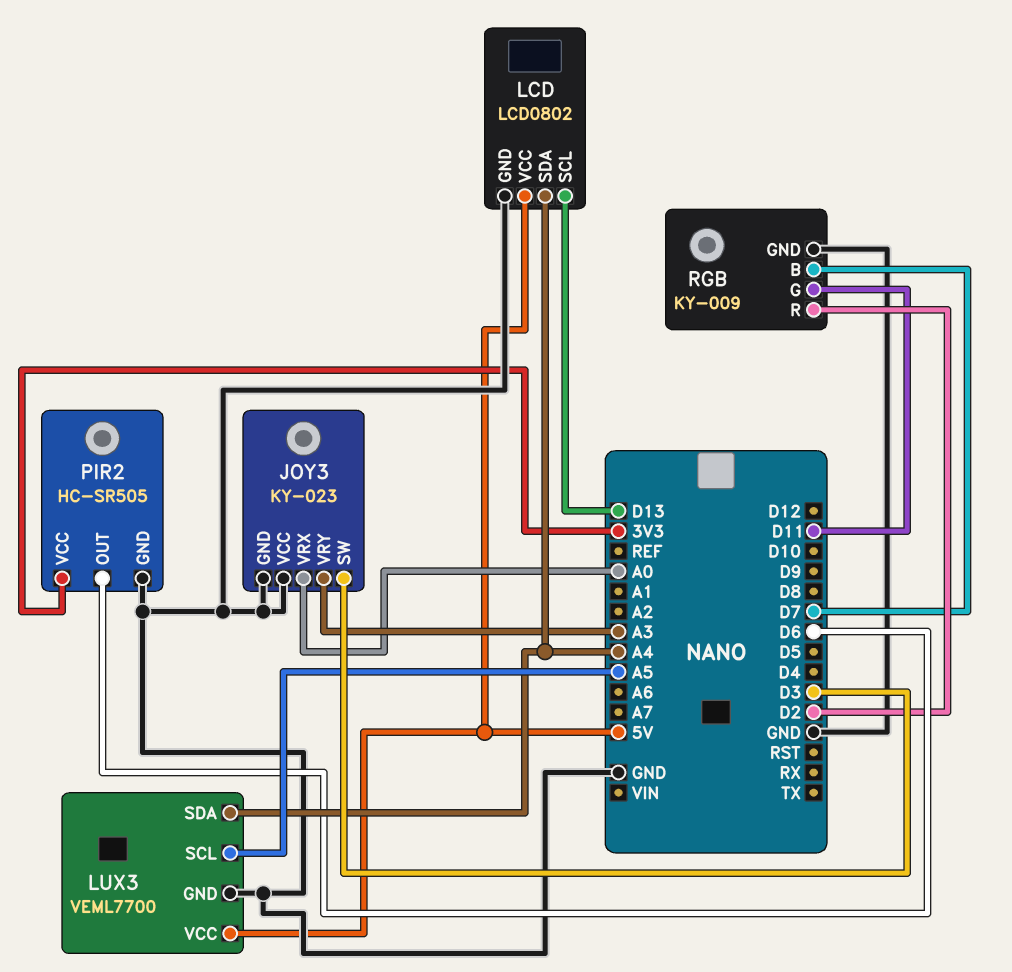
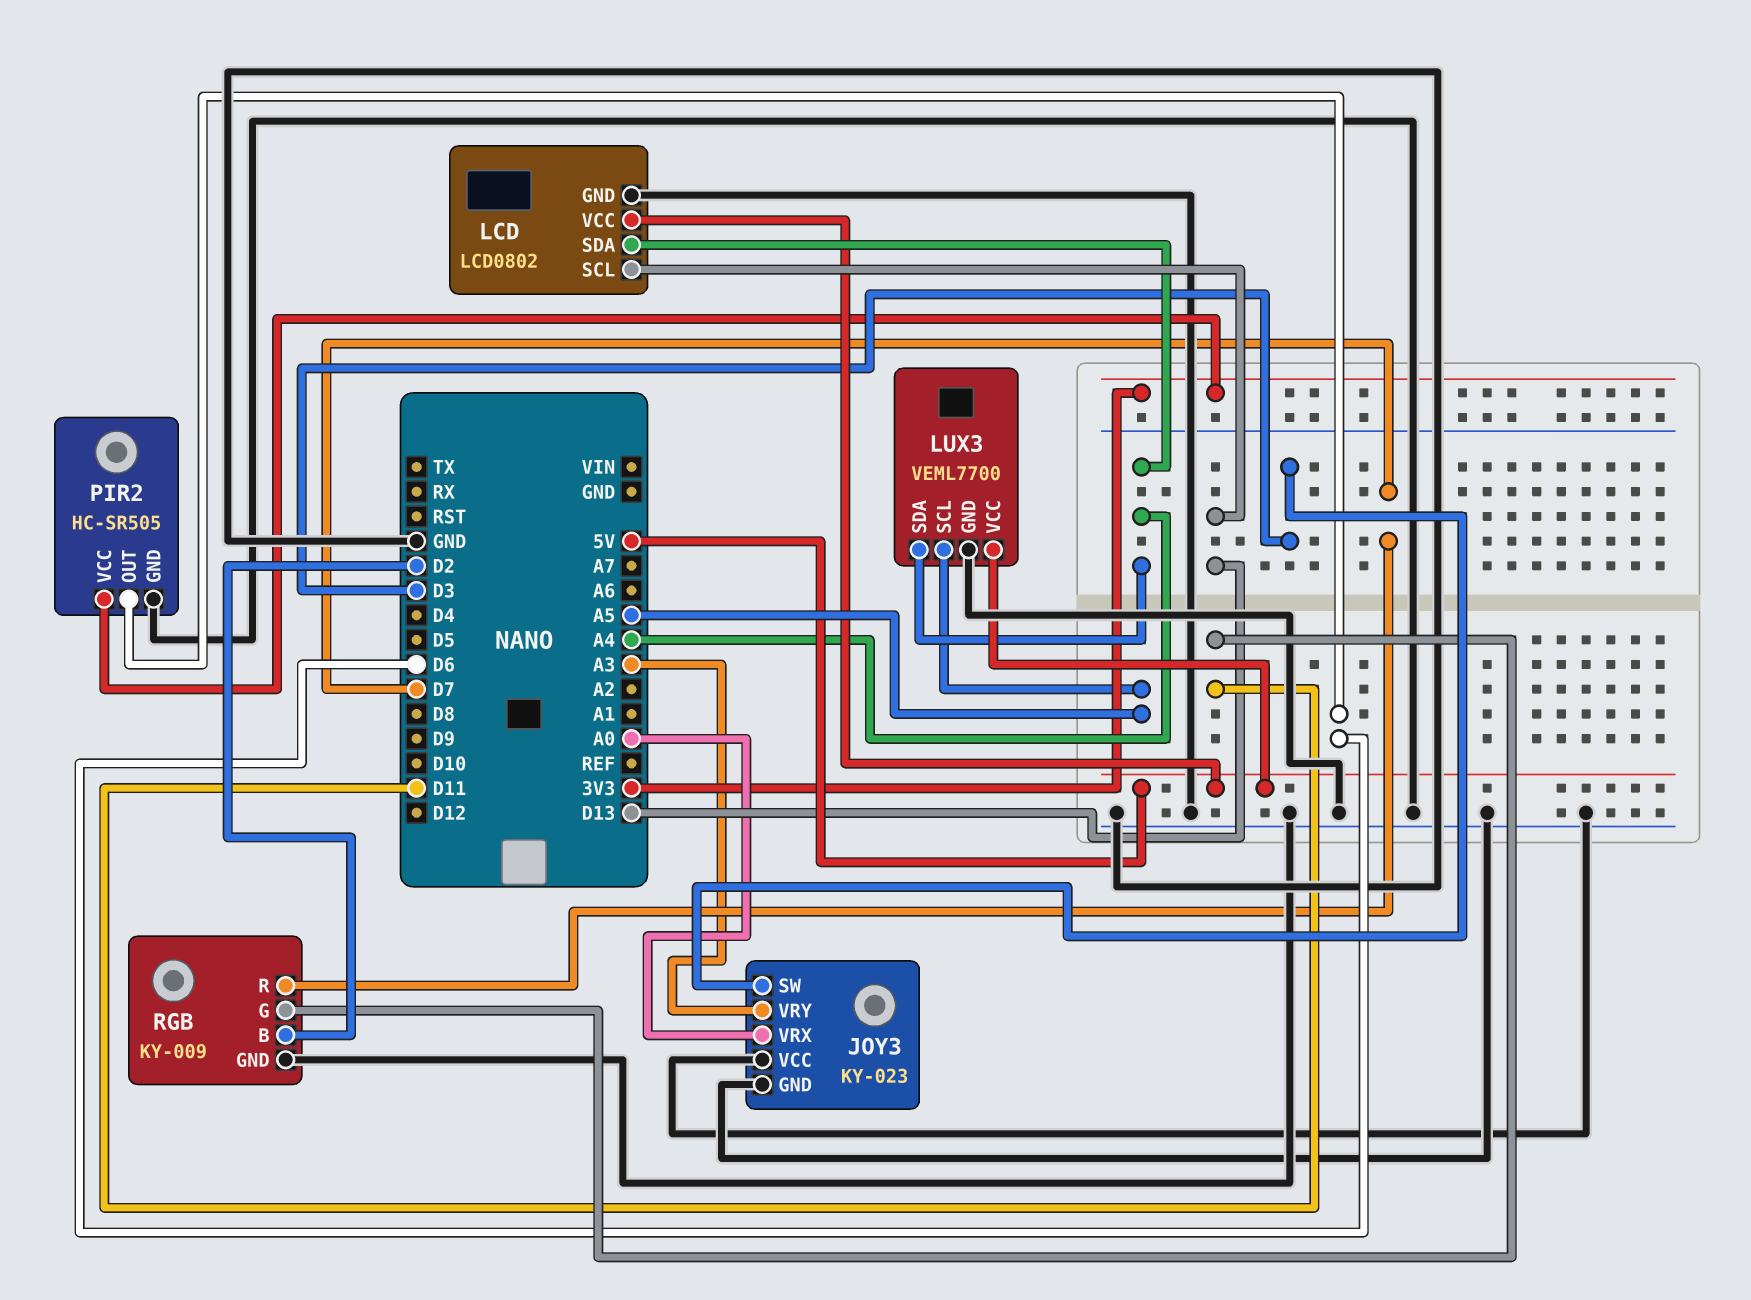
RGB pin B: D7 -> D2
RGB pin R: D2 -> D7

